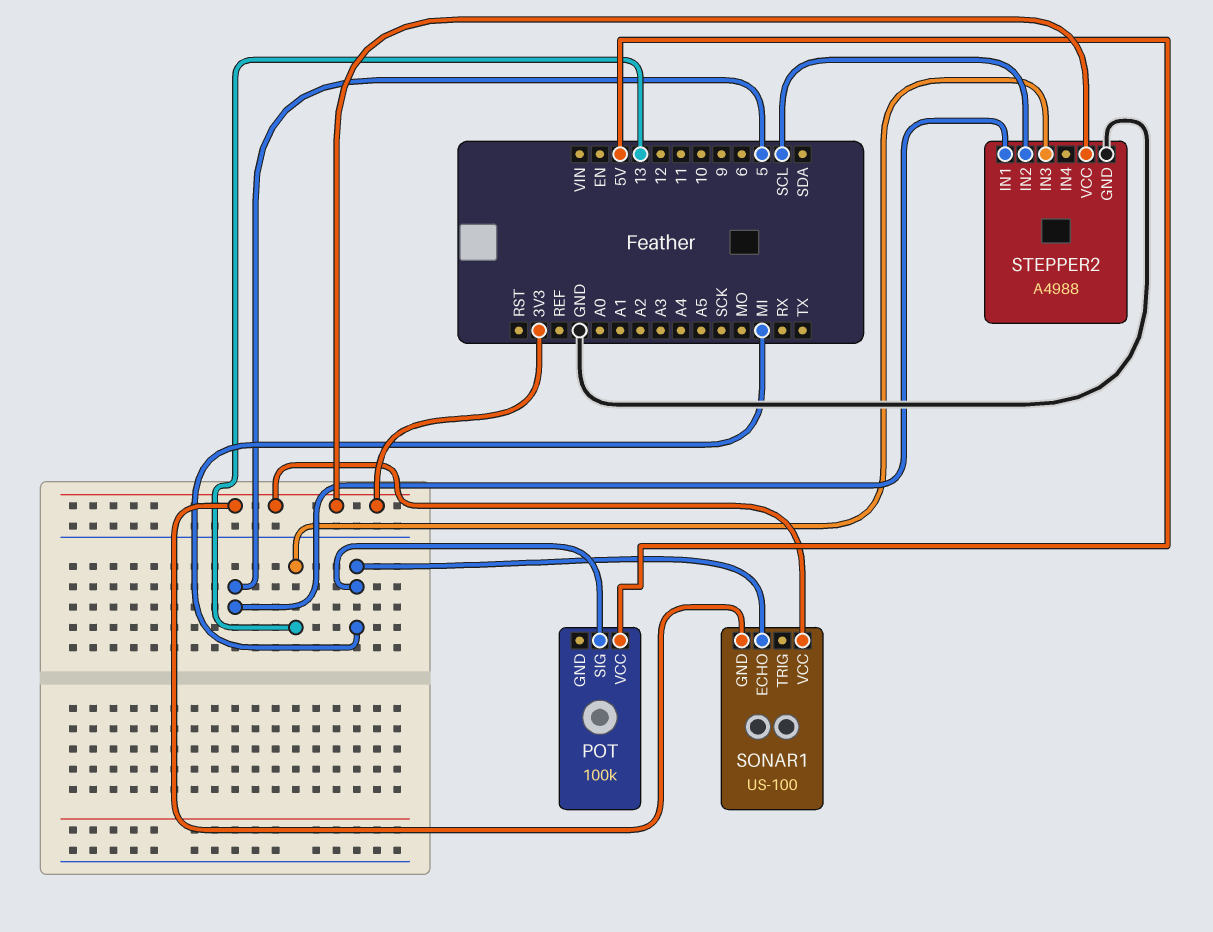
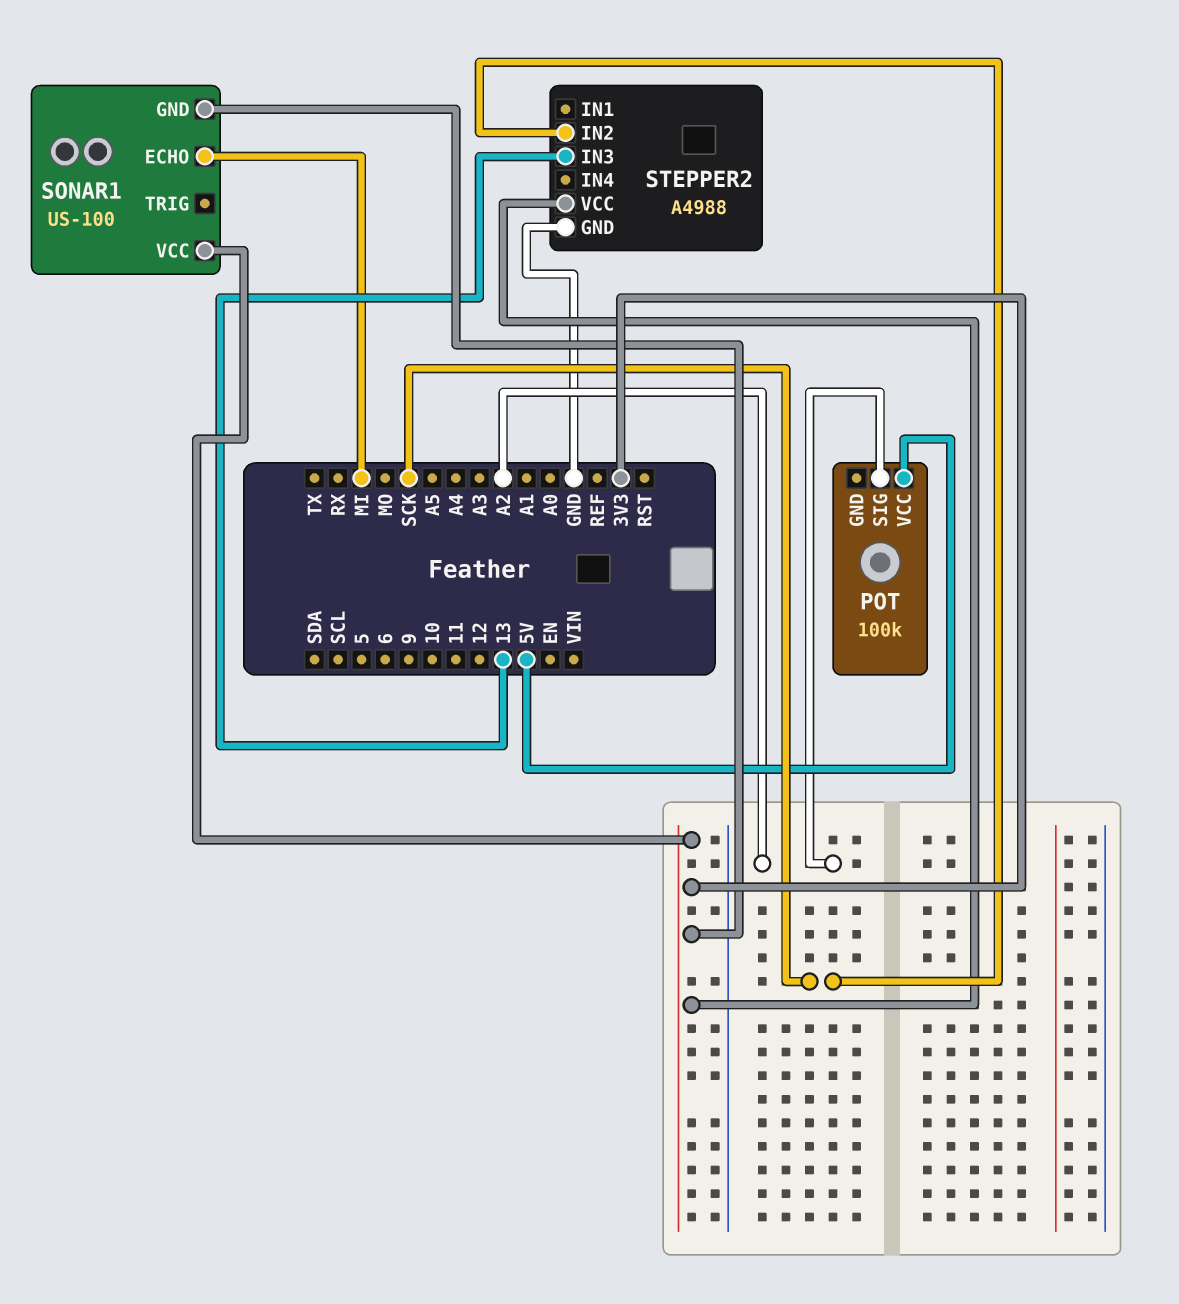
POT pin SIG: MI -> A2
STEPPER2 pin IN1: 5 -> none
STEPPER2 pin IN2: SCL -> SCK

